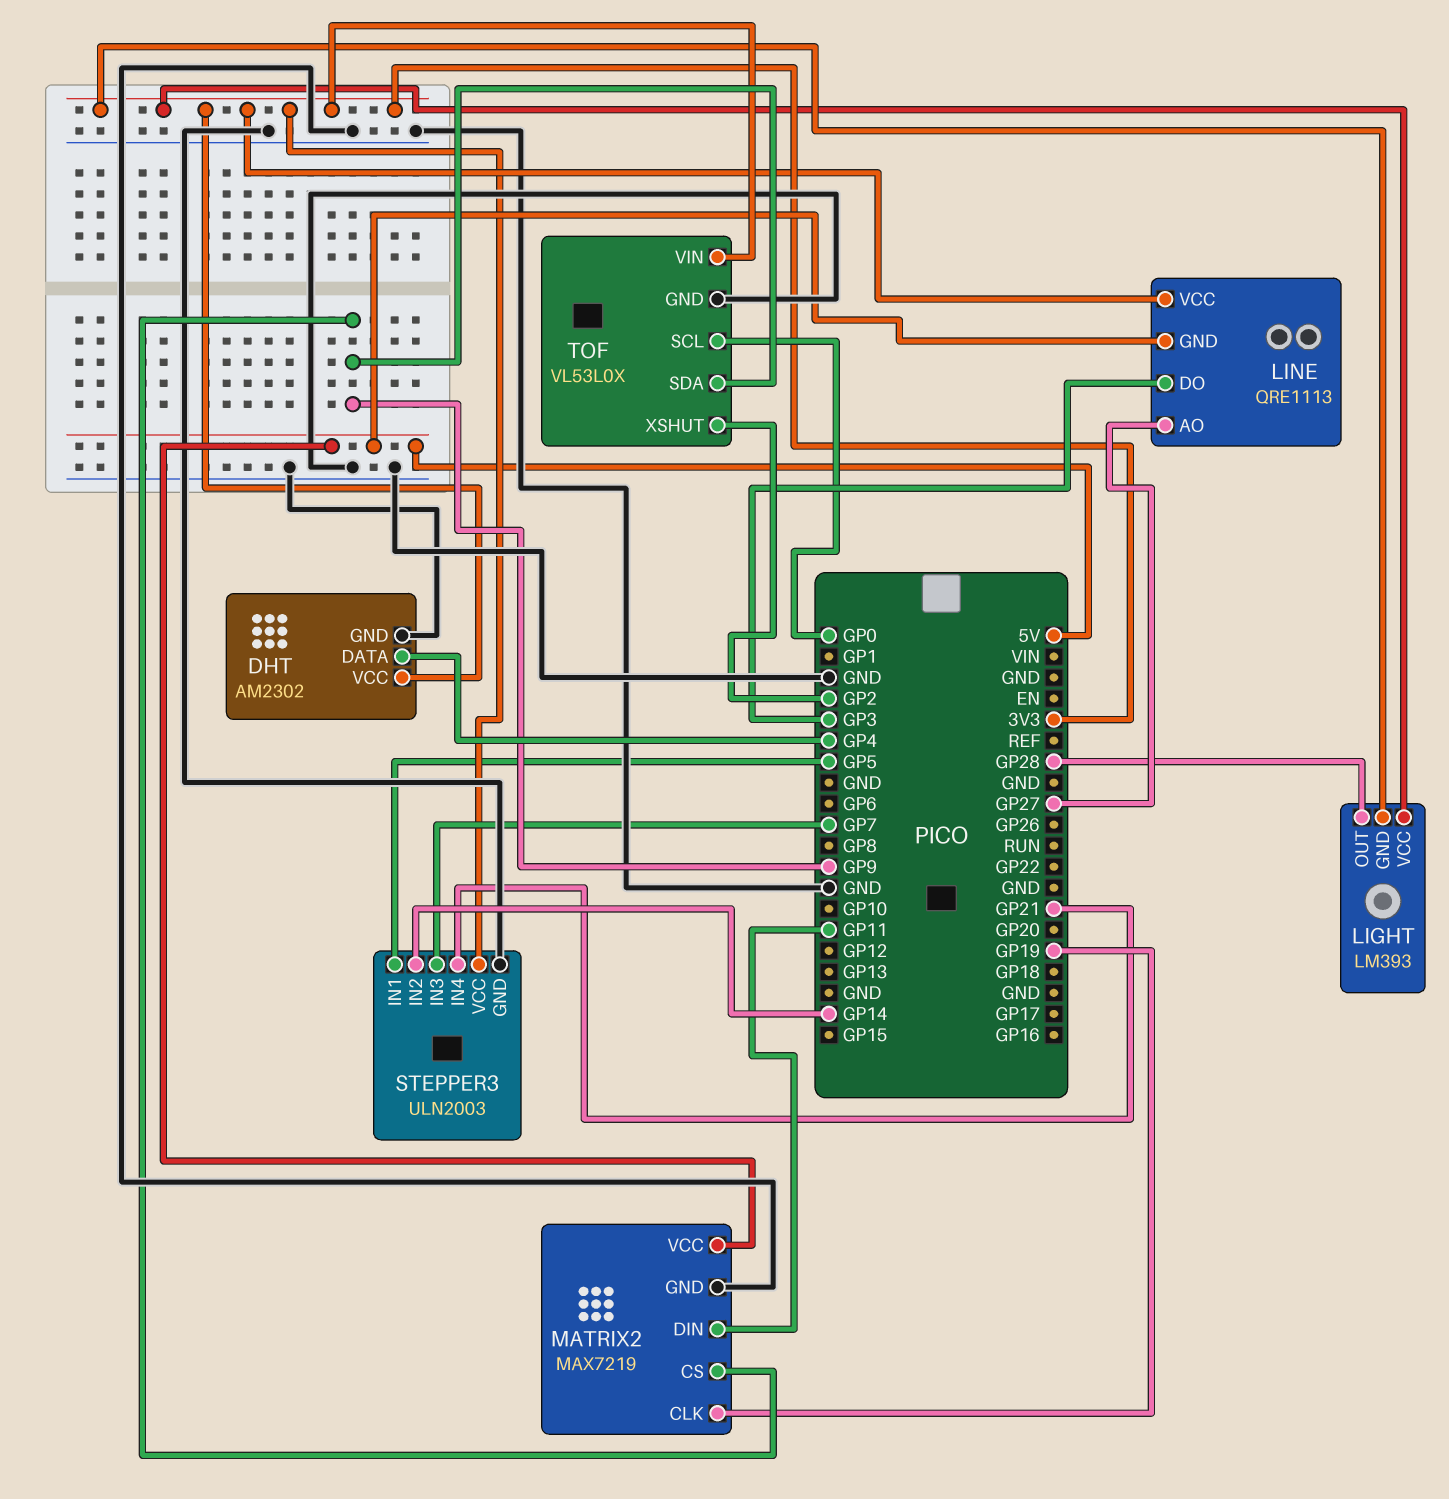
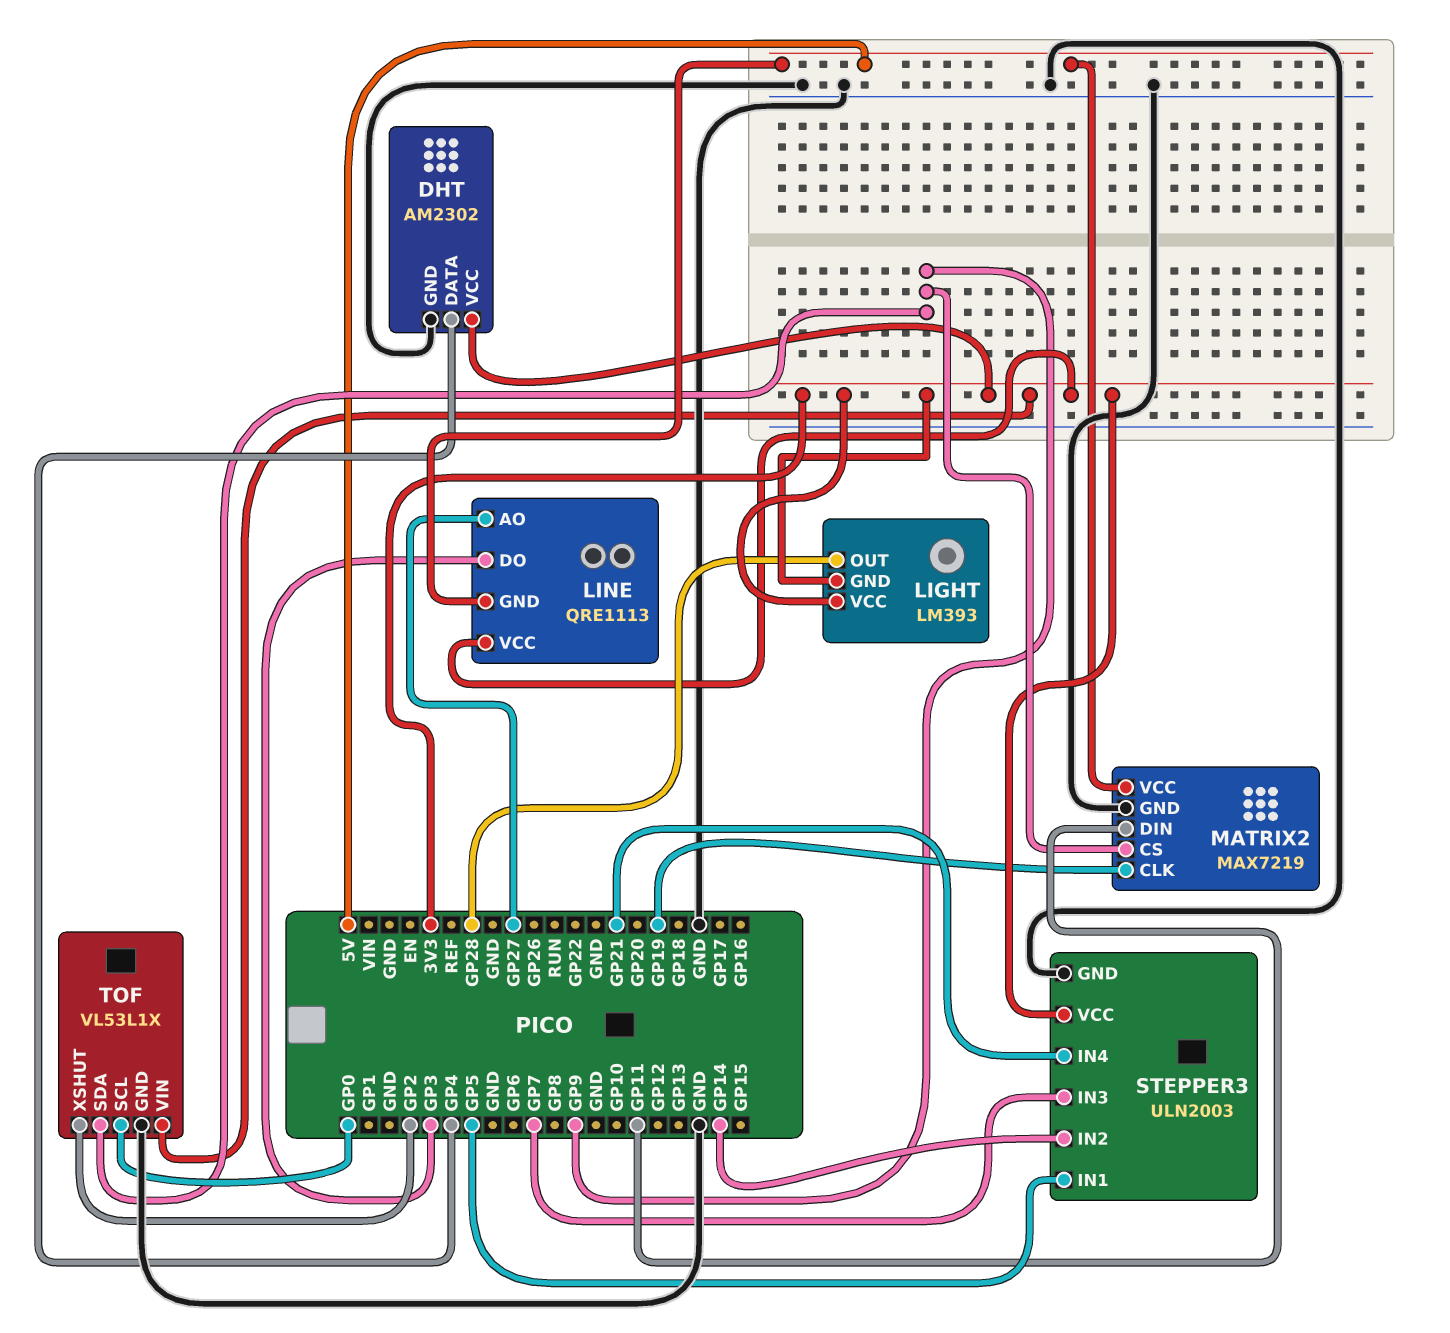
TOF: VL53L0X -> VL53L1X

